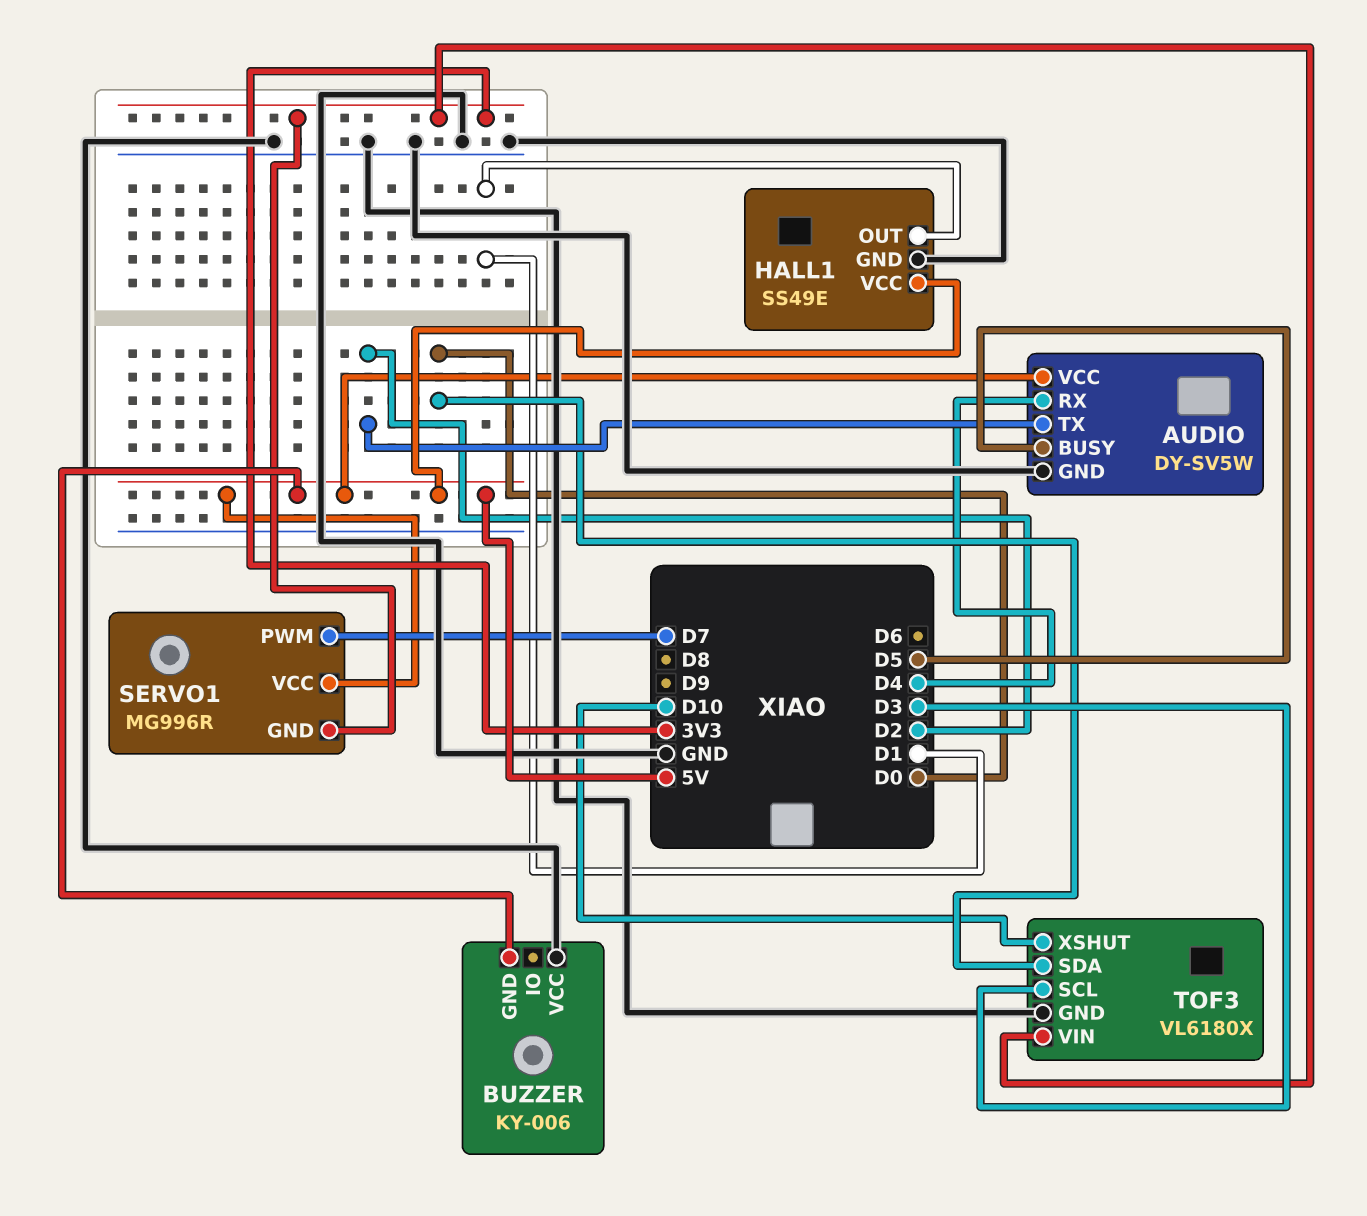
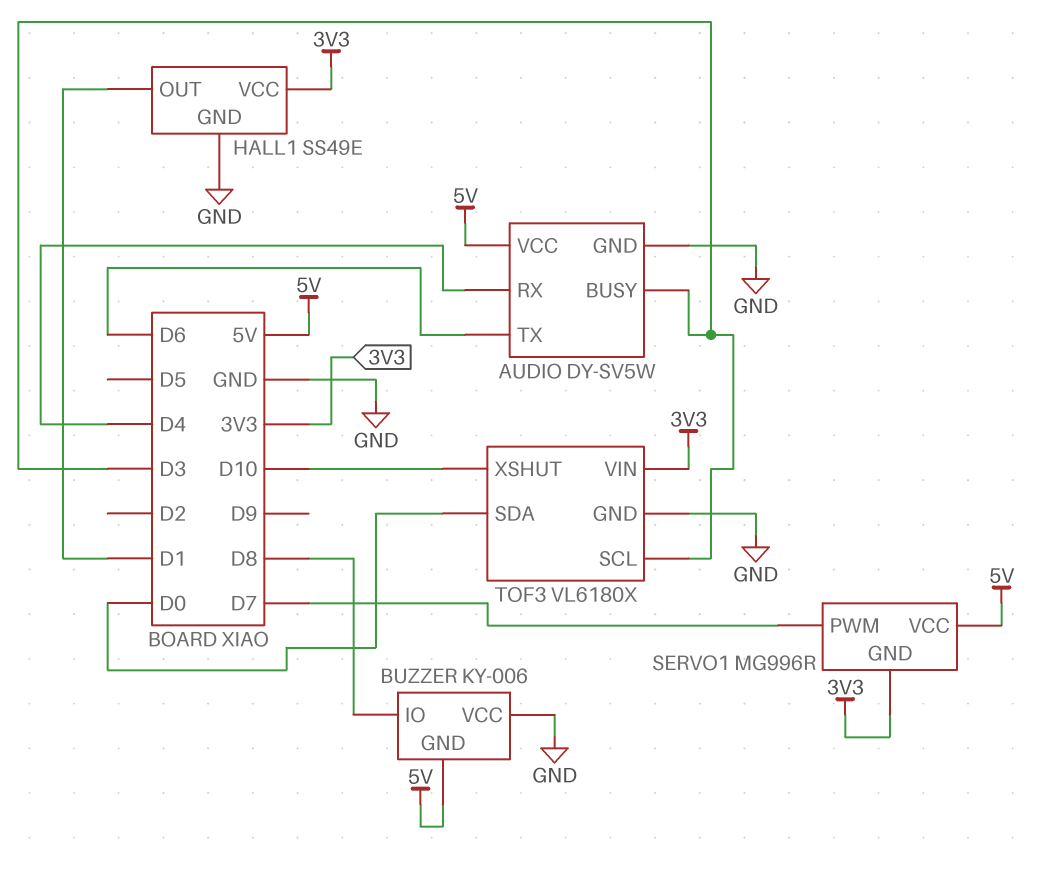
AUDIO pin BUSY: D5 -> D3
AUDIO pin TX: D2 -> D6
BUZZER pin IO: none -> D8
HALL1 pin VCC: 5V -> 3V3

